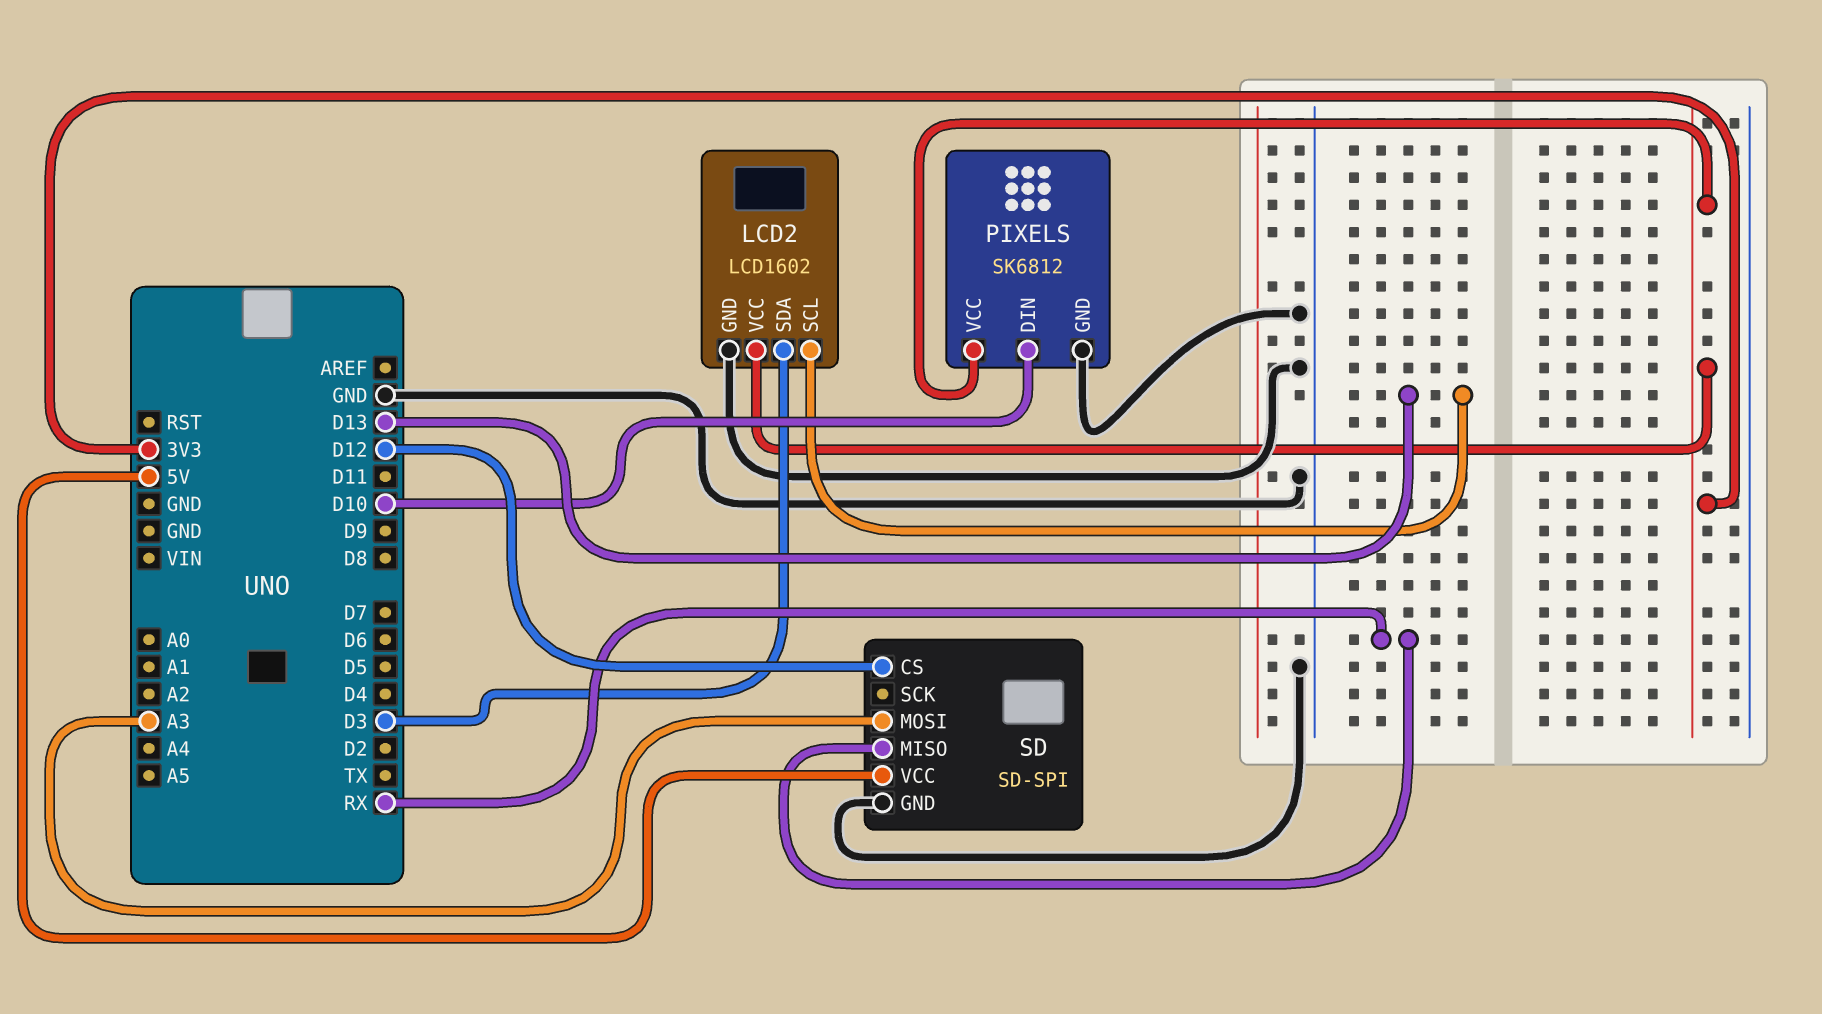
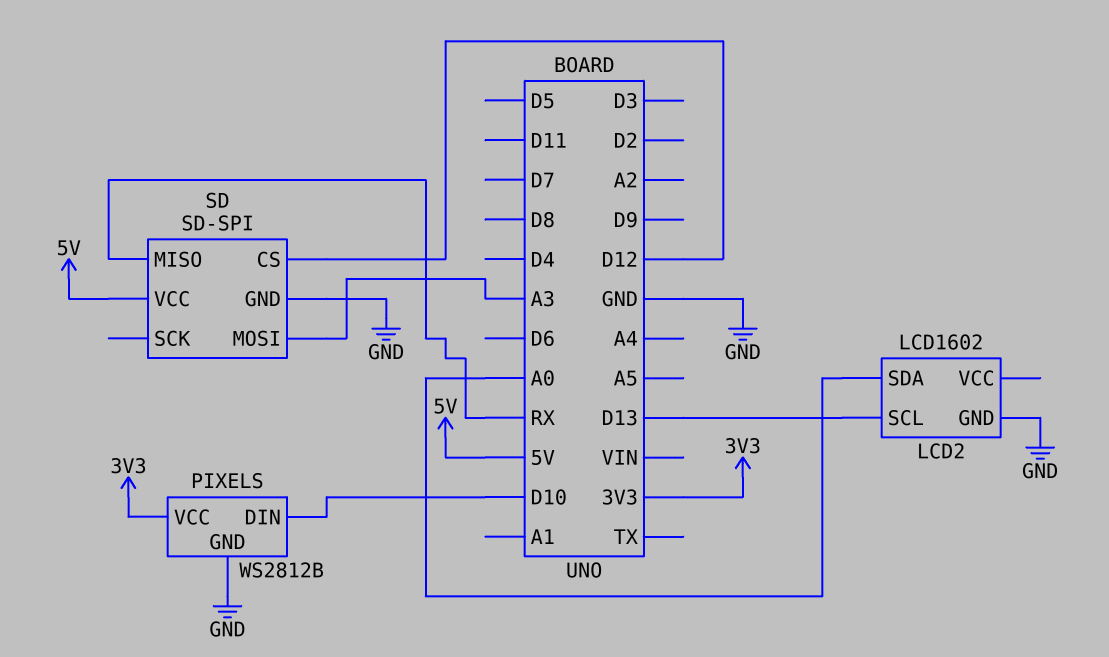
LCD2 pin SDA: D3 -> A0
LCD2 pin VCC: 3V3 -> none
PIXELS: SK6812 -> WS2812B

